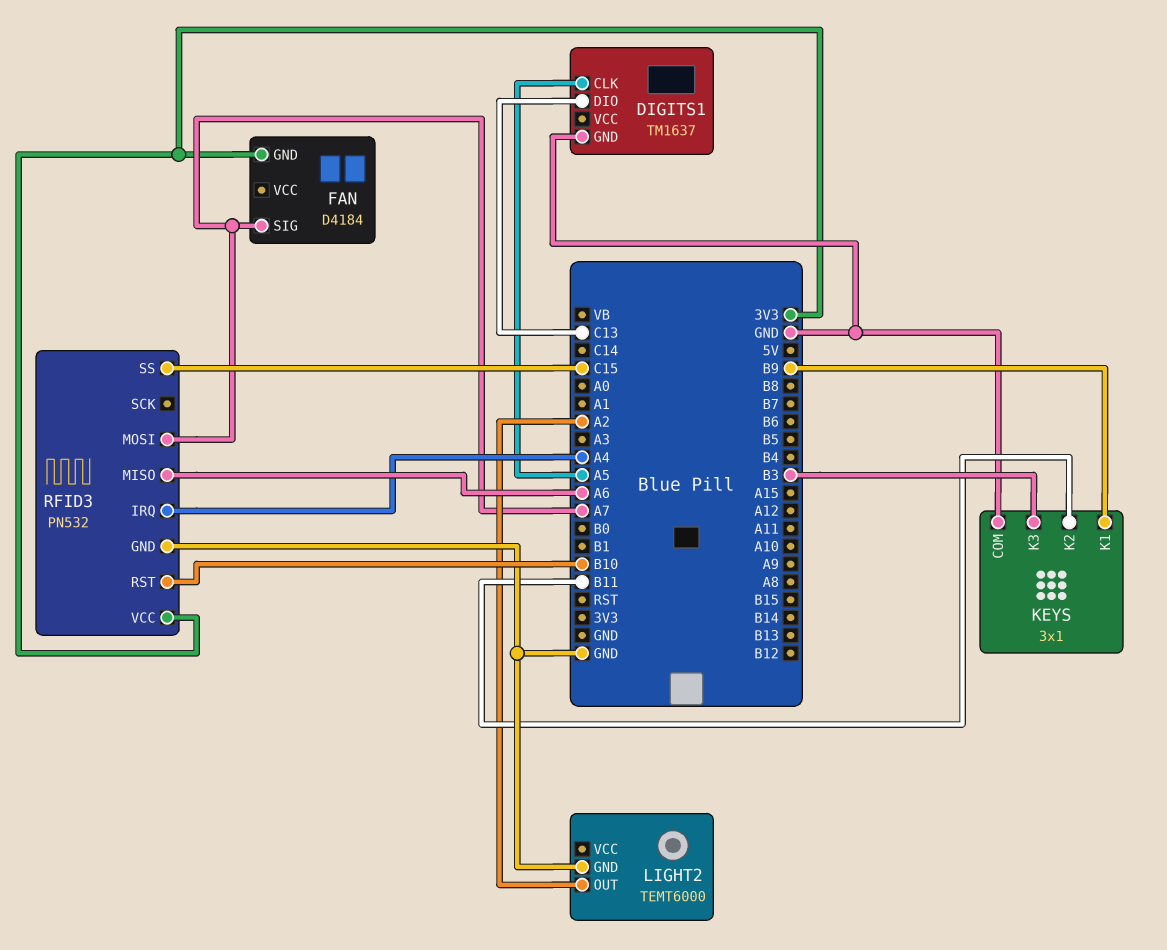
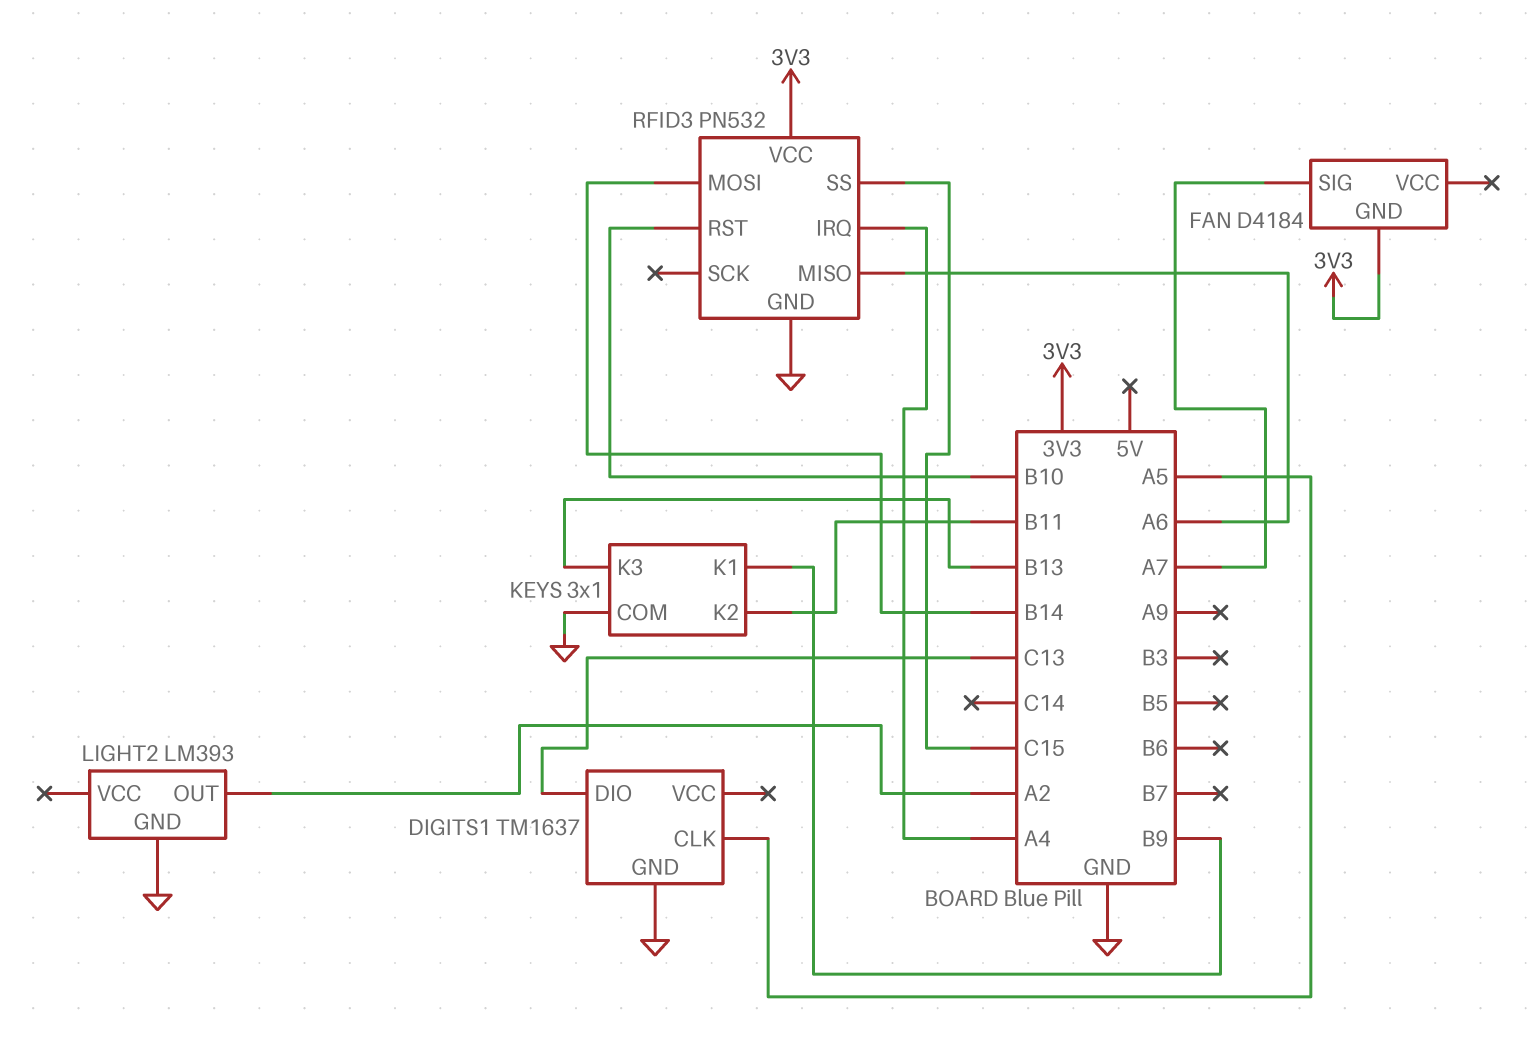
KEYS pin K3: B3 -> B13
LIGHT2: TEMT6000 -> LM393
RFID3 pin MOSI: A7 -> B14

